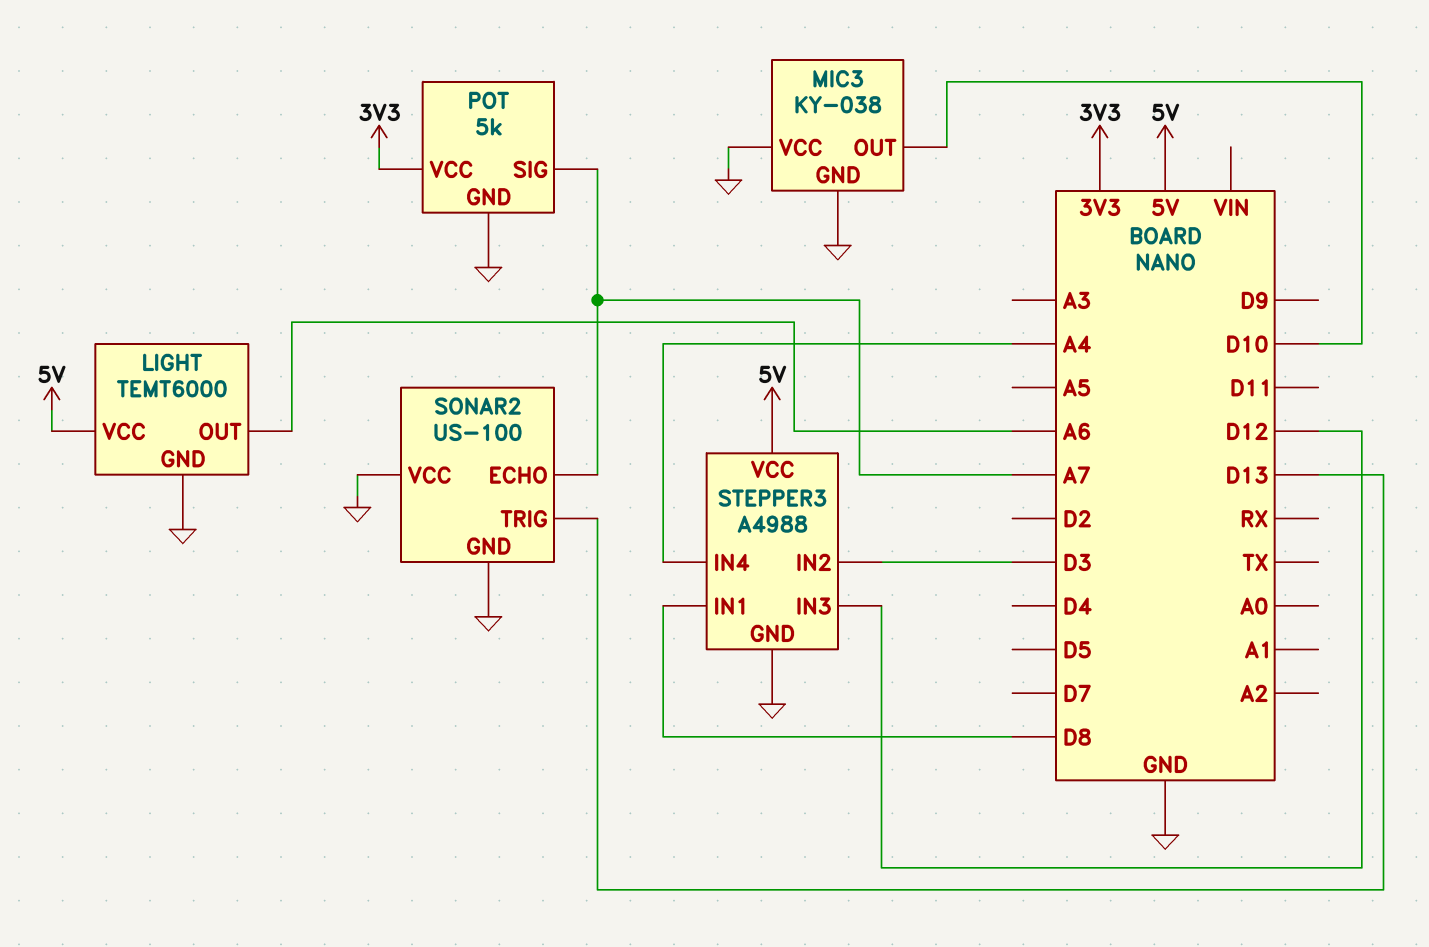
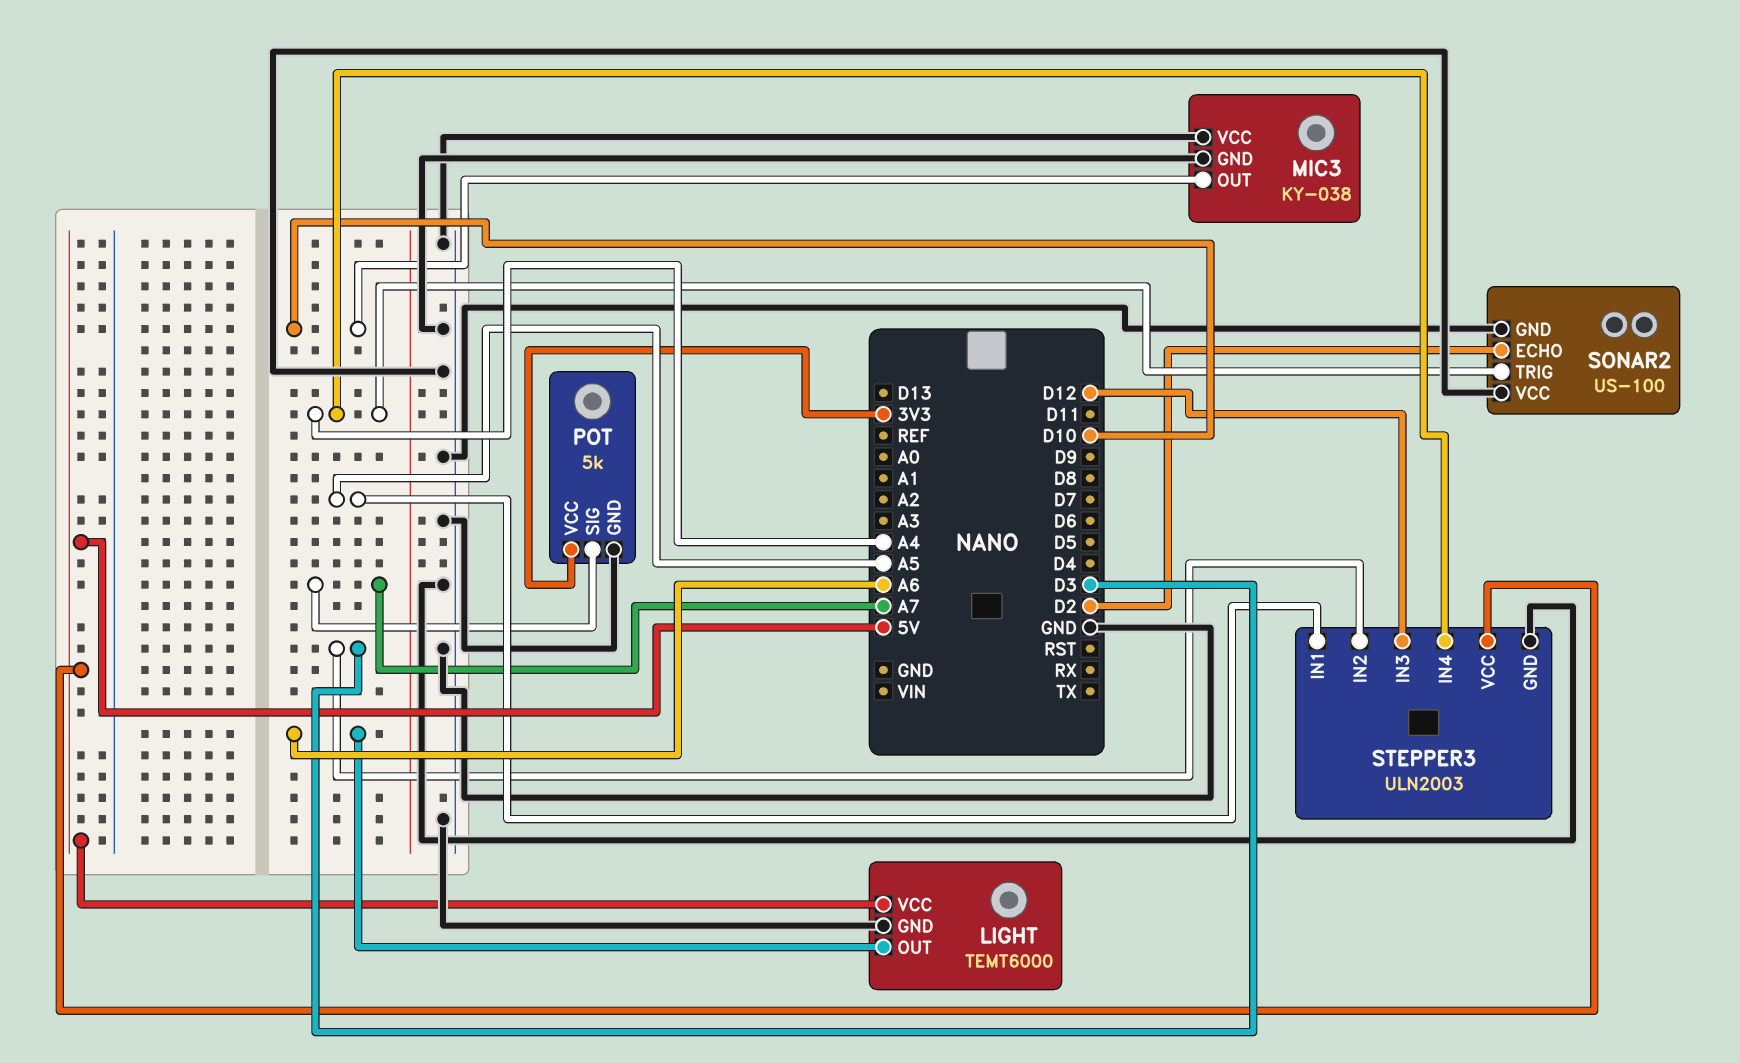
SONAR2 pin ECHO: A7 -> D2
SONAR2 pin TRIG: D13 -> A4
STEPPER3: A4988 -> ULN2003
STEPPER3 pin IN1: D8 -> A5

